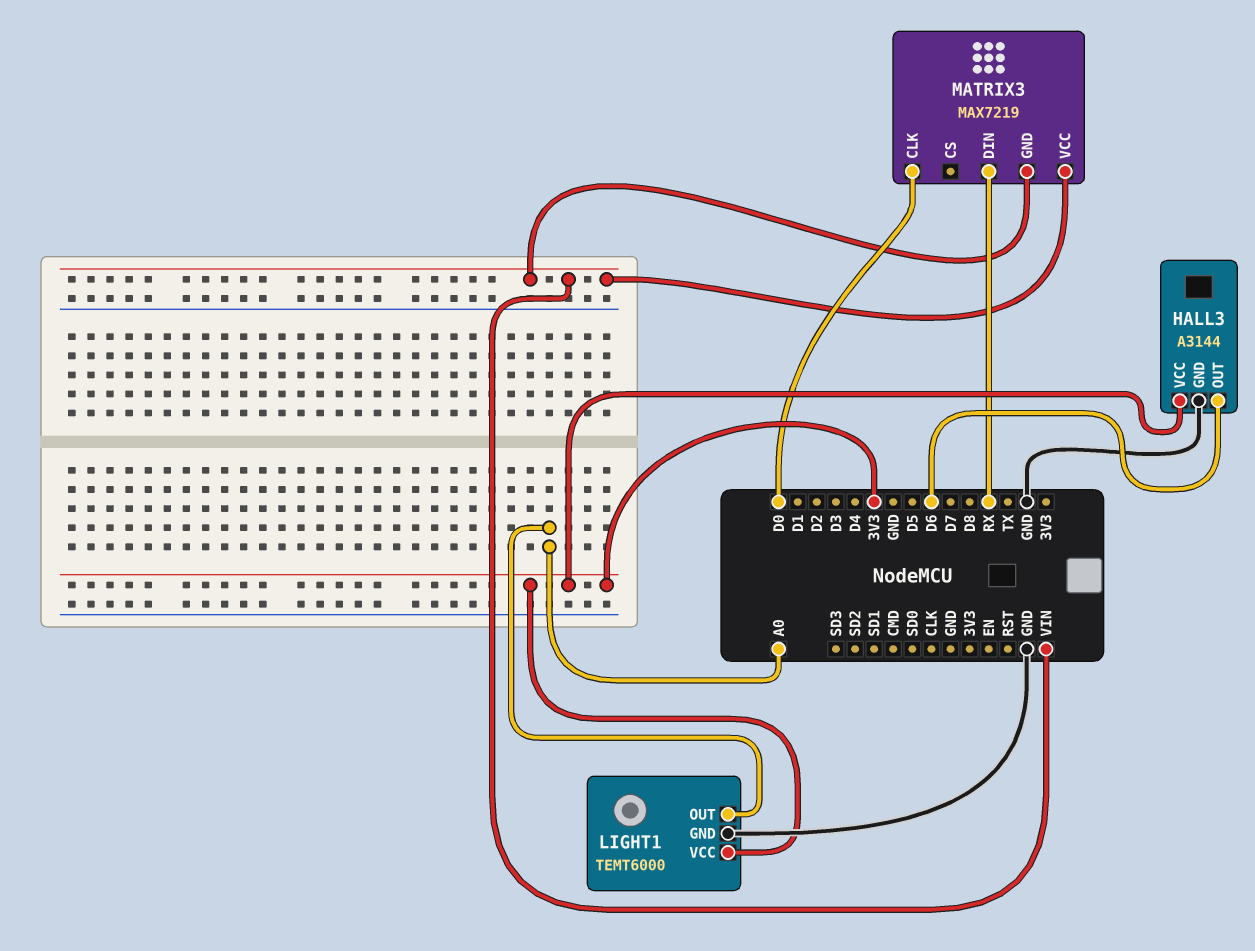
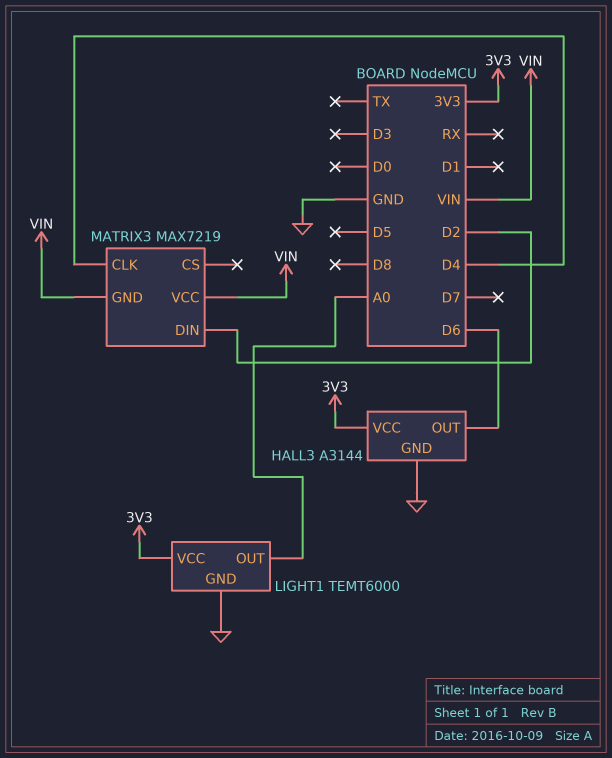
MATRIX3 pin CLK: D0 -> D4
MATRIX3 pin DIN: RX -> D2

